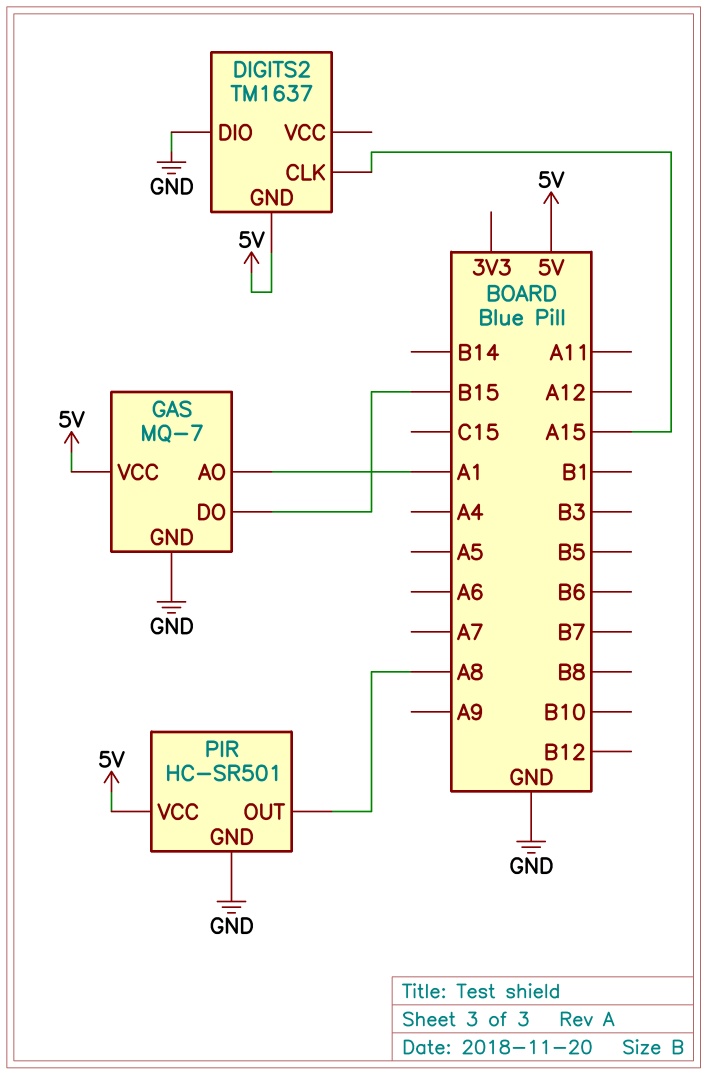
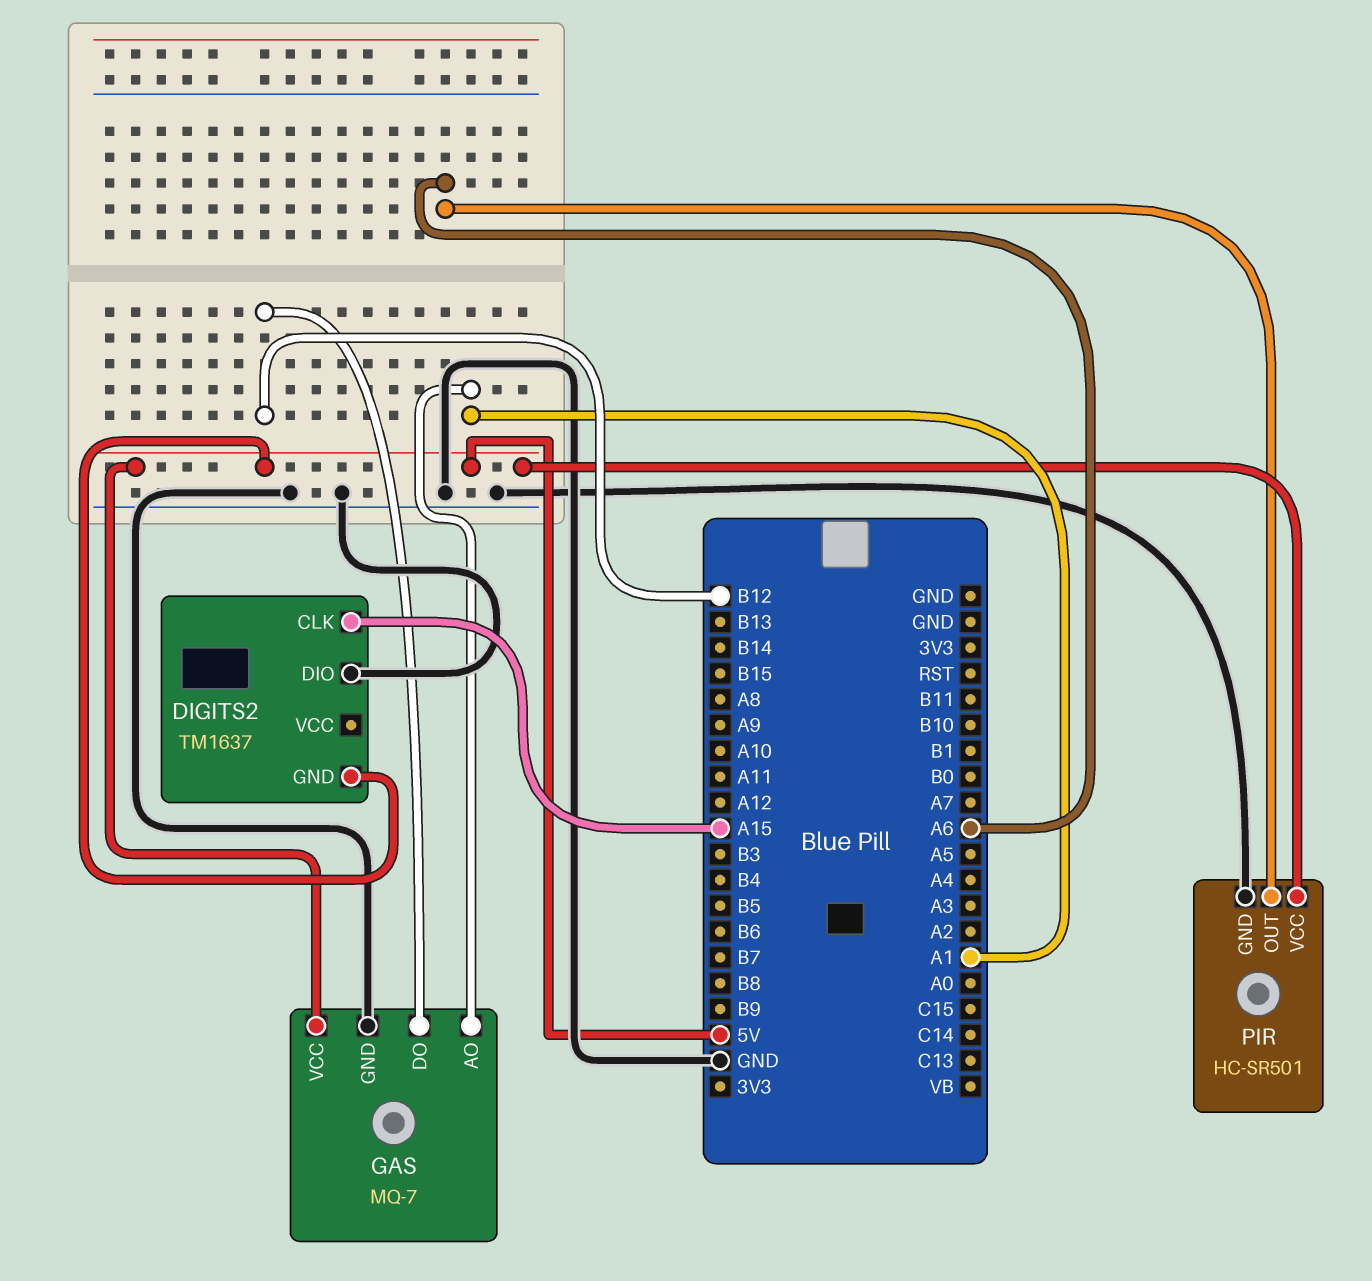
GAS pin DO: B15 -> B12
PIR pin OUT: A8 -> A6

